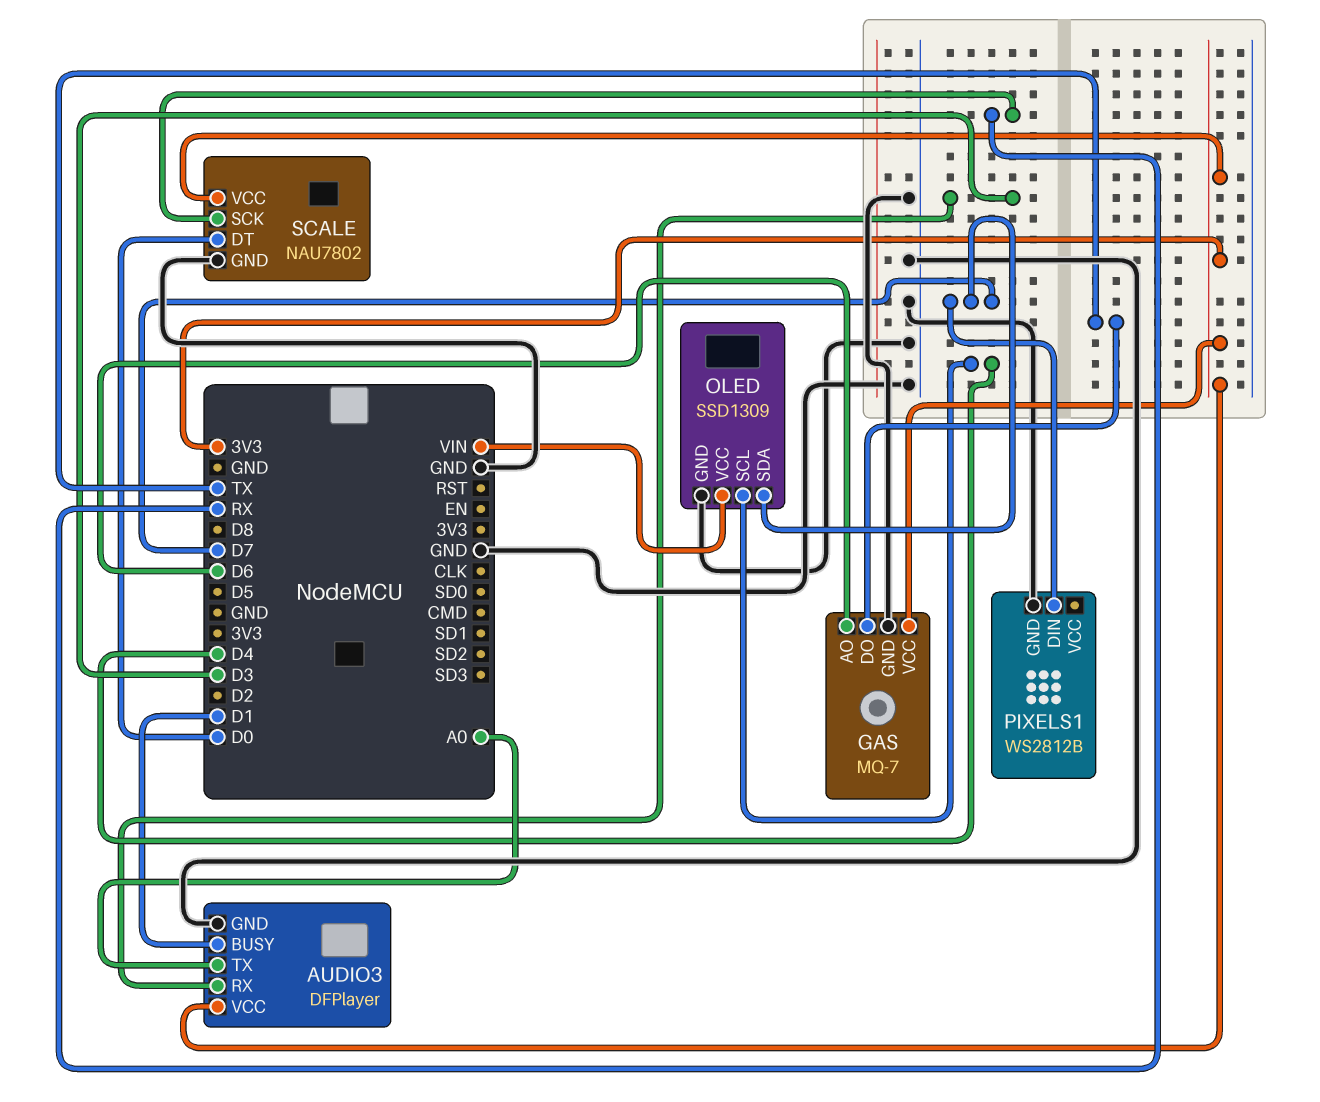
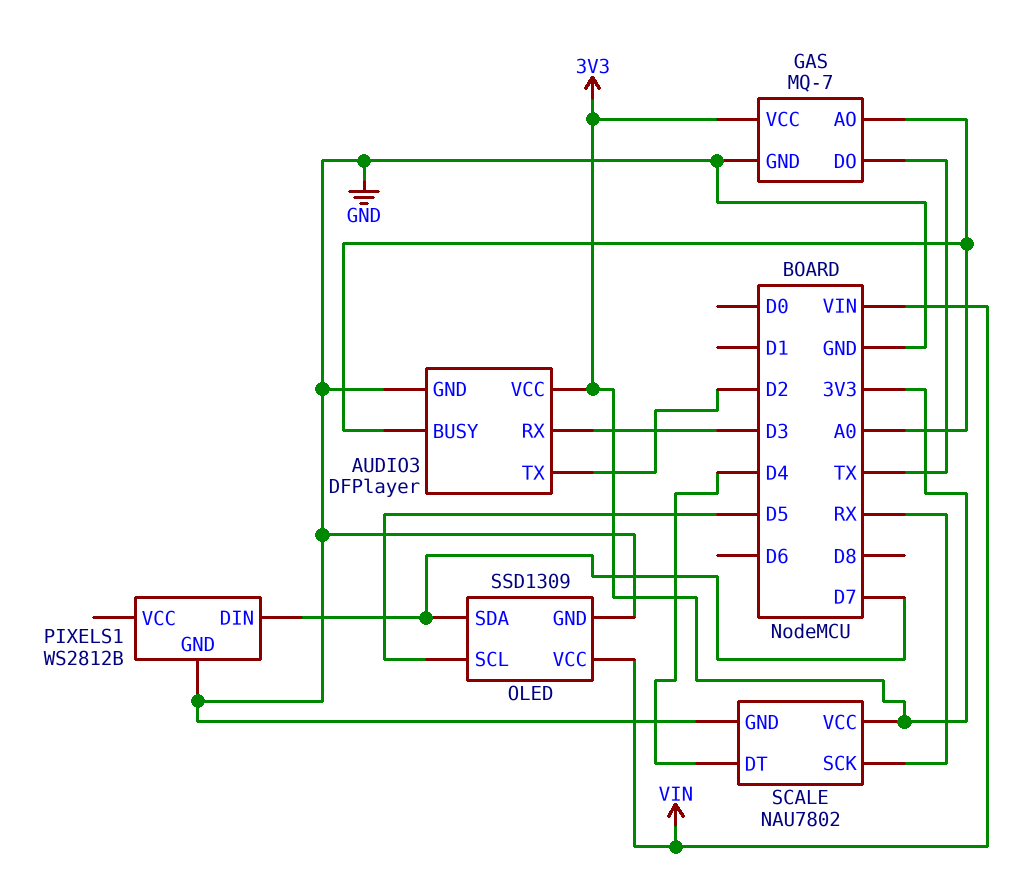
AUDIO3 pin BUSY: D1 -> A0
AUDIO3 pin TX: A0 -> D2
GAS pin AO: D6 -> A0
OLED pin SCL: D4 -> D5
SCALE pin DT: D0 -> D4

